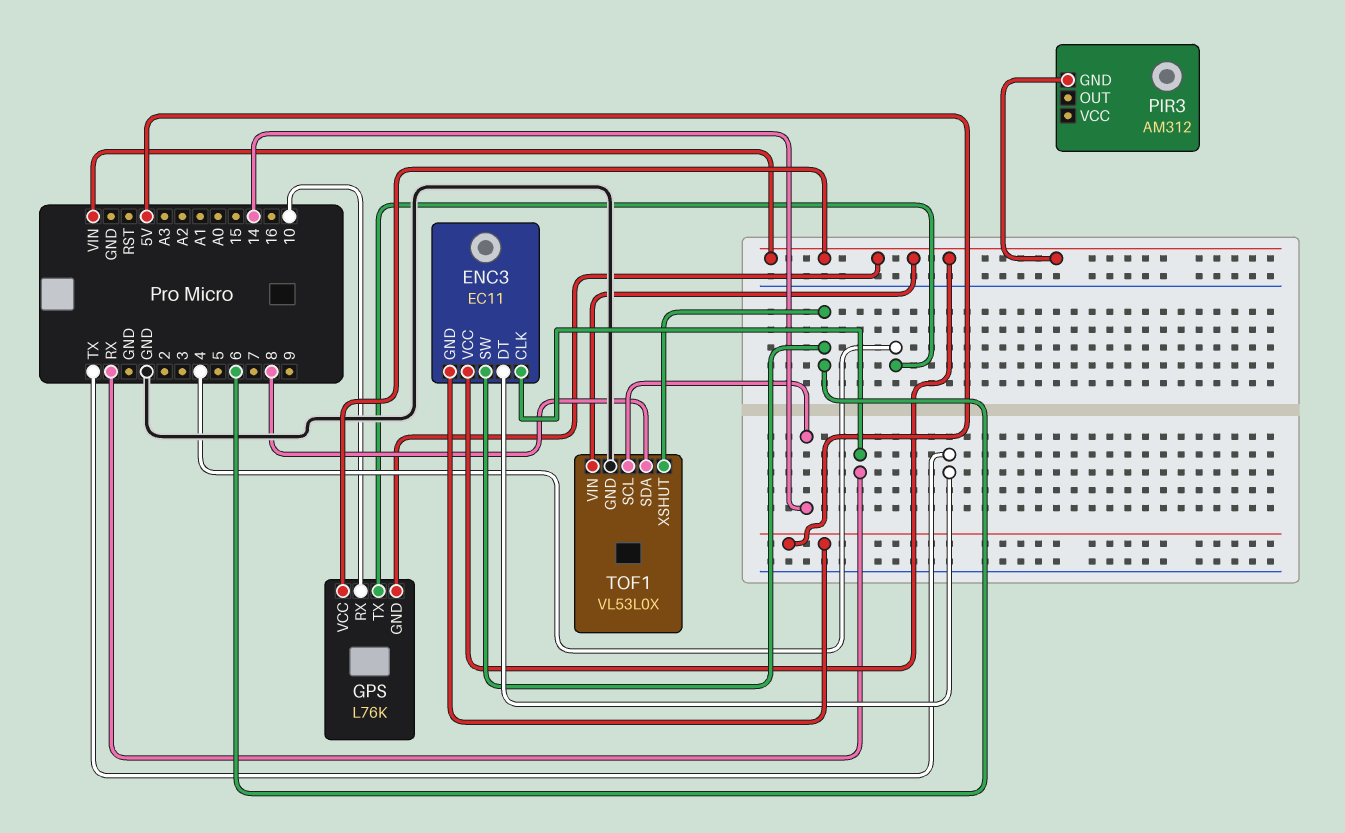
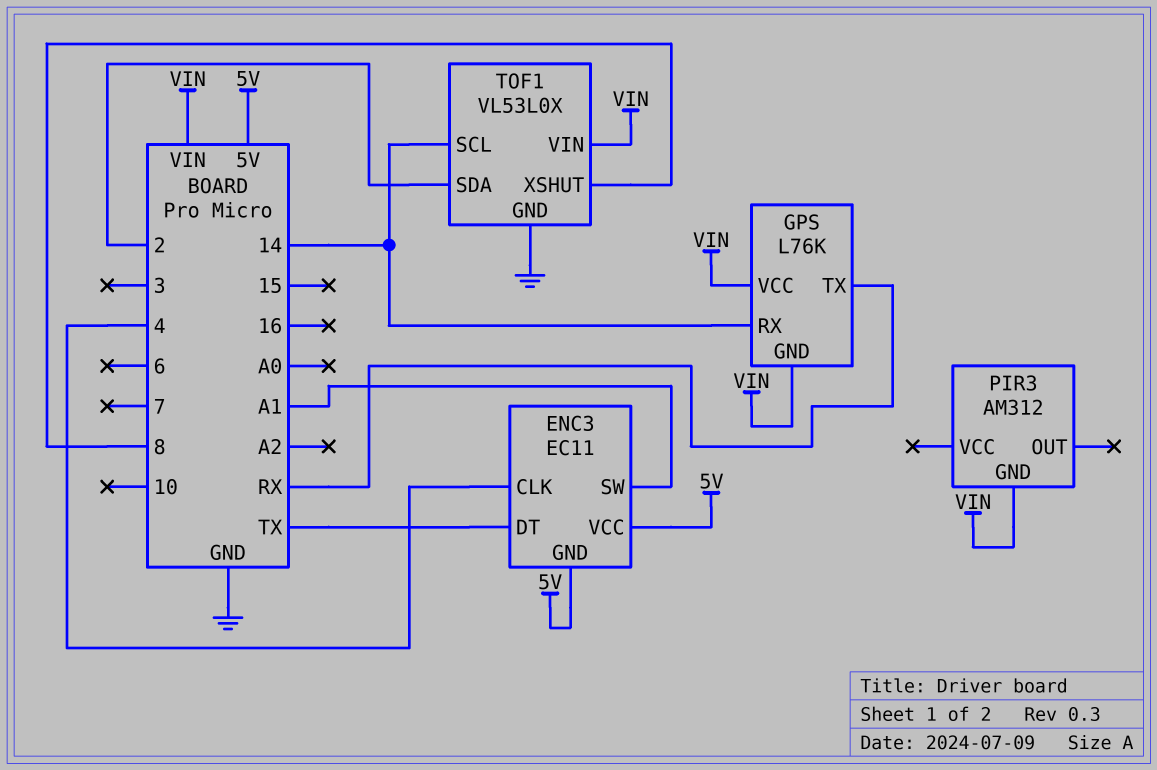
ENC3 pin CLK: RX -> 4
ENC3 pin SW: 6 -> A1
ENC3 pin VCC: VIN -> 5V
GPS pin RX: 10 -> 14
GPS pin TX: 4 -> RX
TOF1 pin SDA: 8 -> 2
TOF1 pin XSHUT: 6 -> 8

